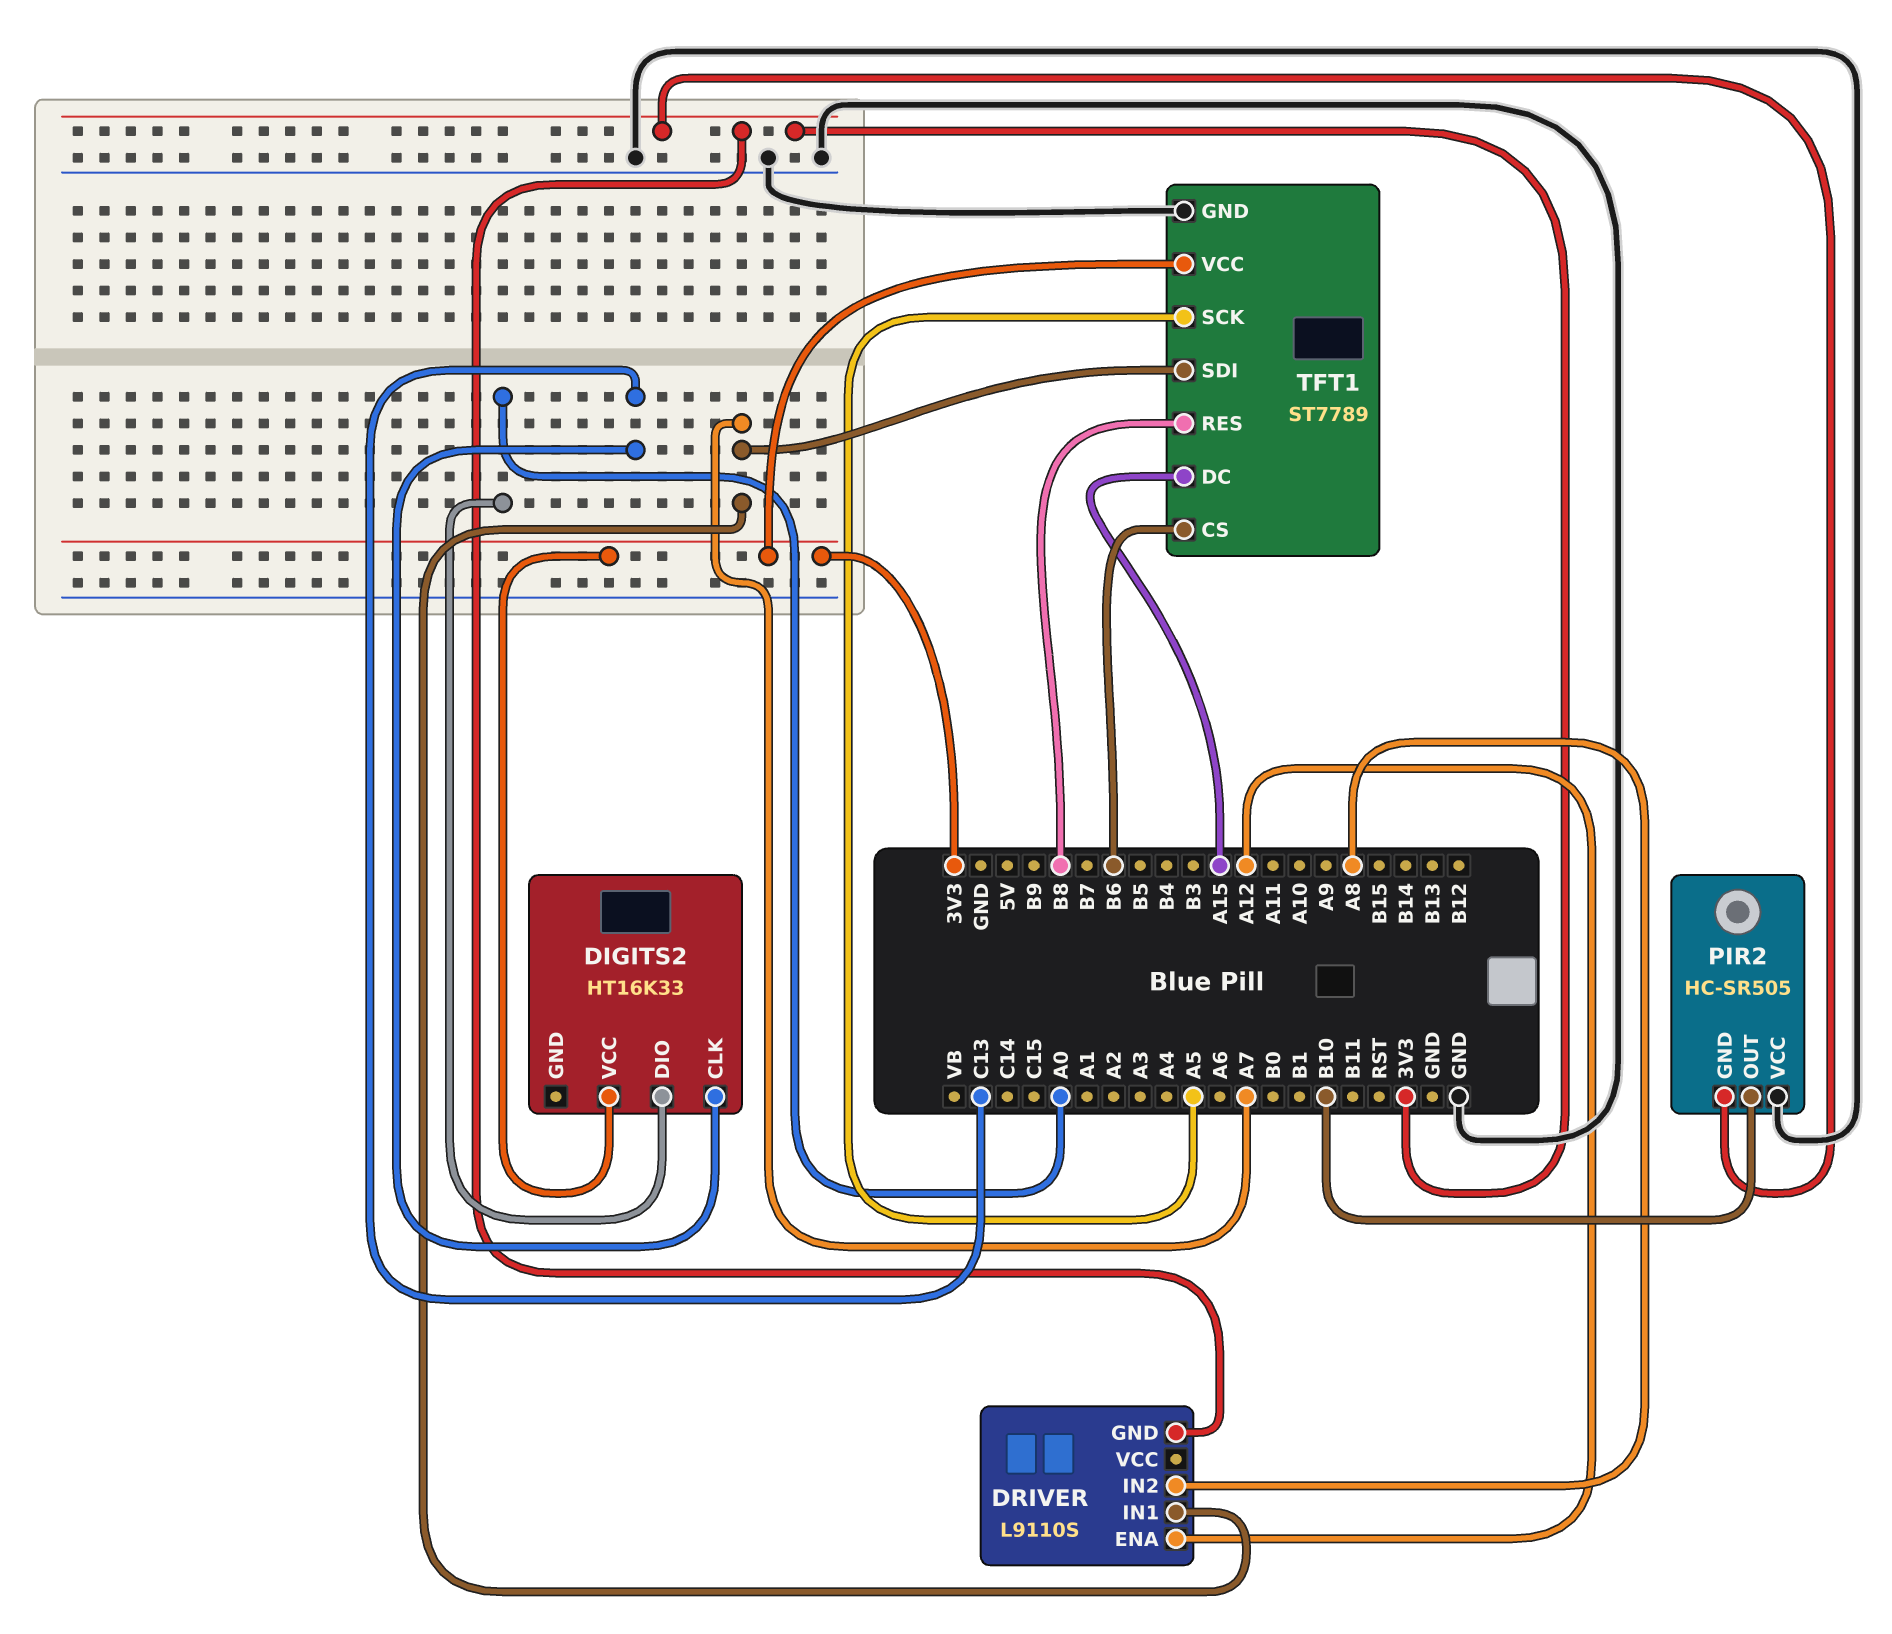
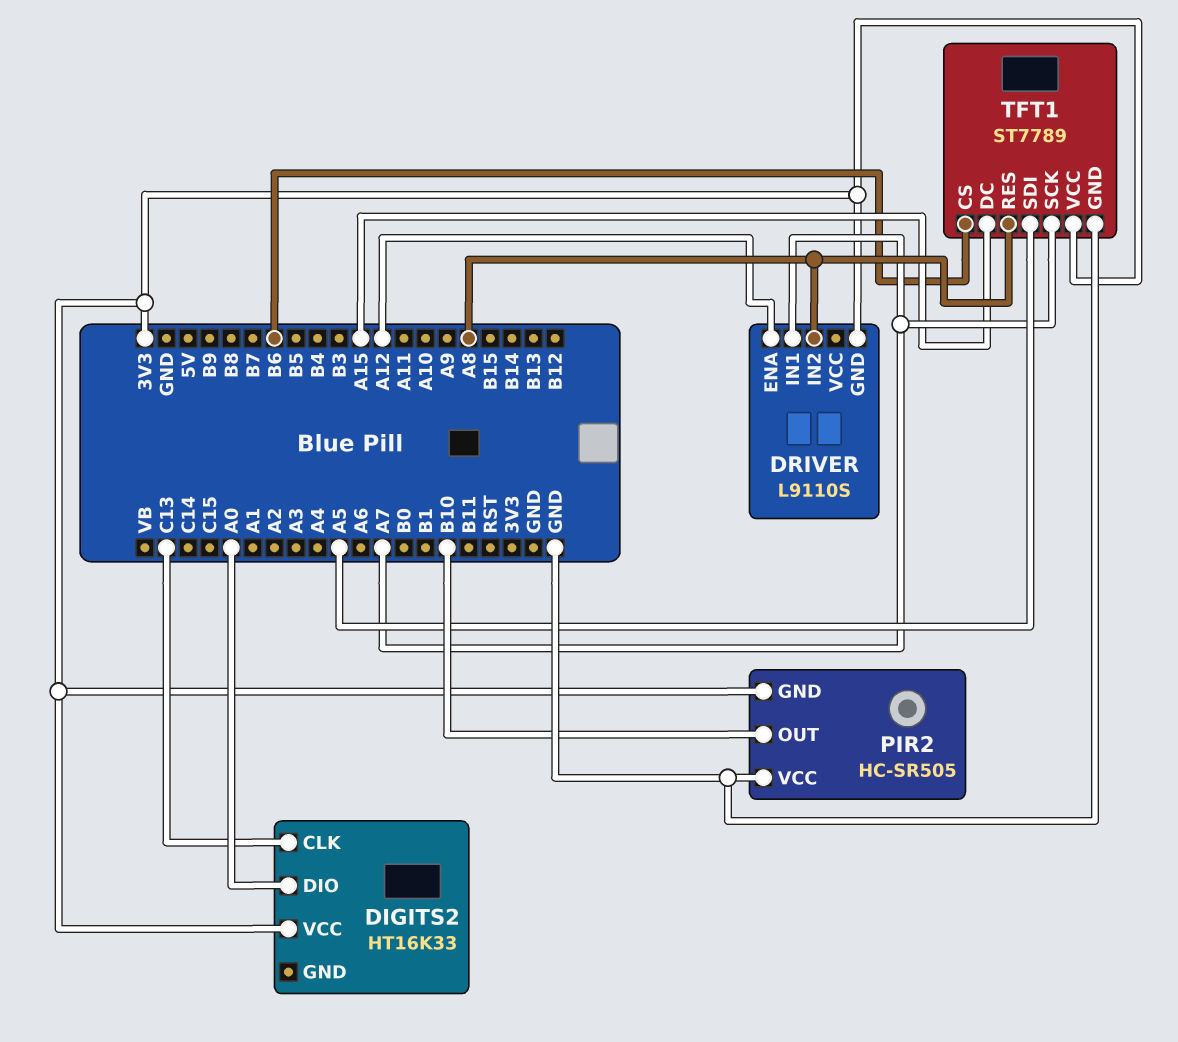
TFT1 pin RES: B8 -> A8
TFT1 pin SCK: A5 -> A7
TFT1 pin SDI: A7 -> A5

